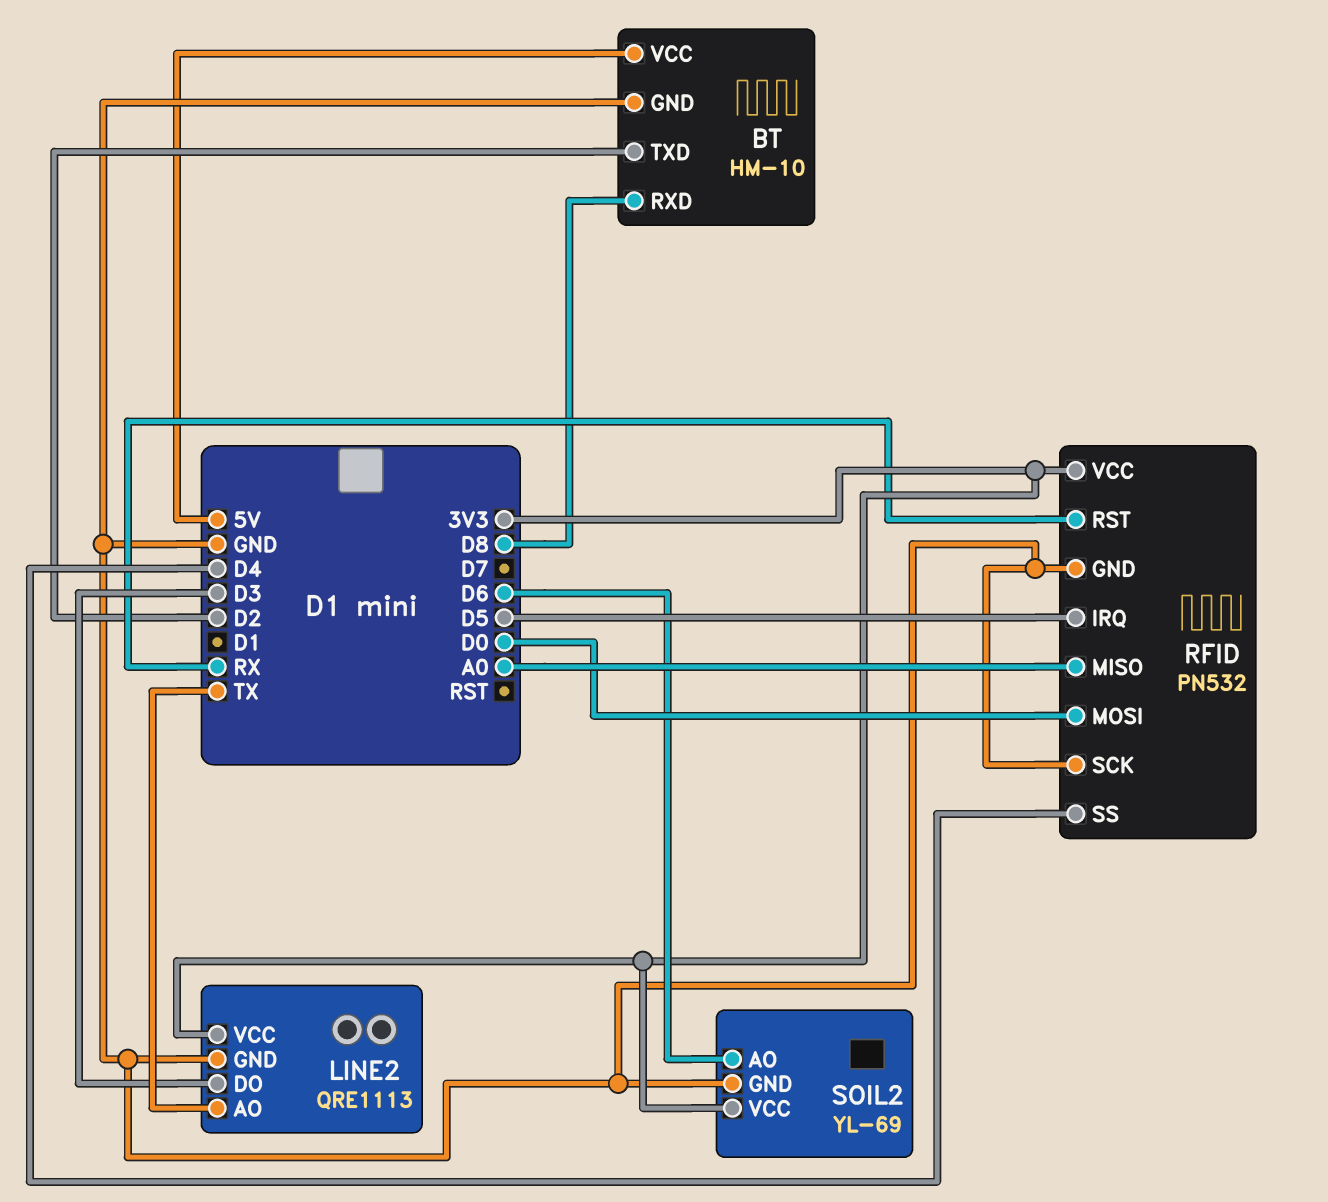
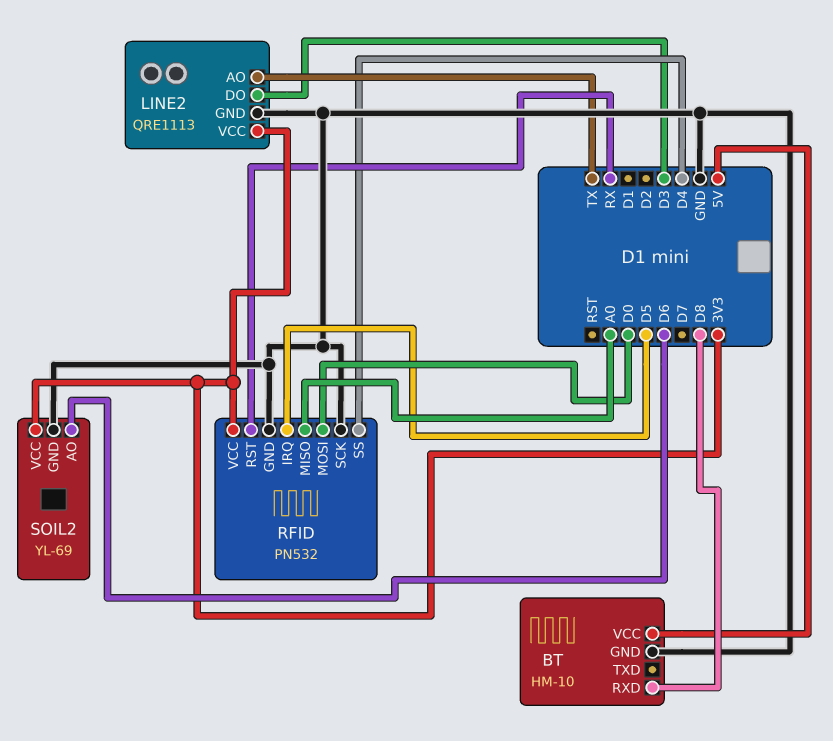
BT pin TXD: D2 -> none

